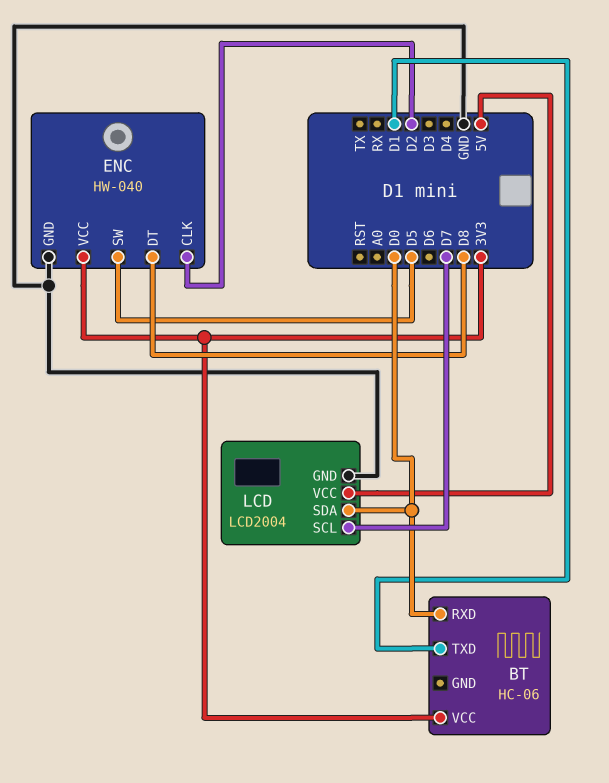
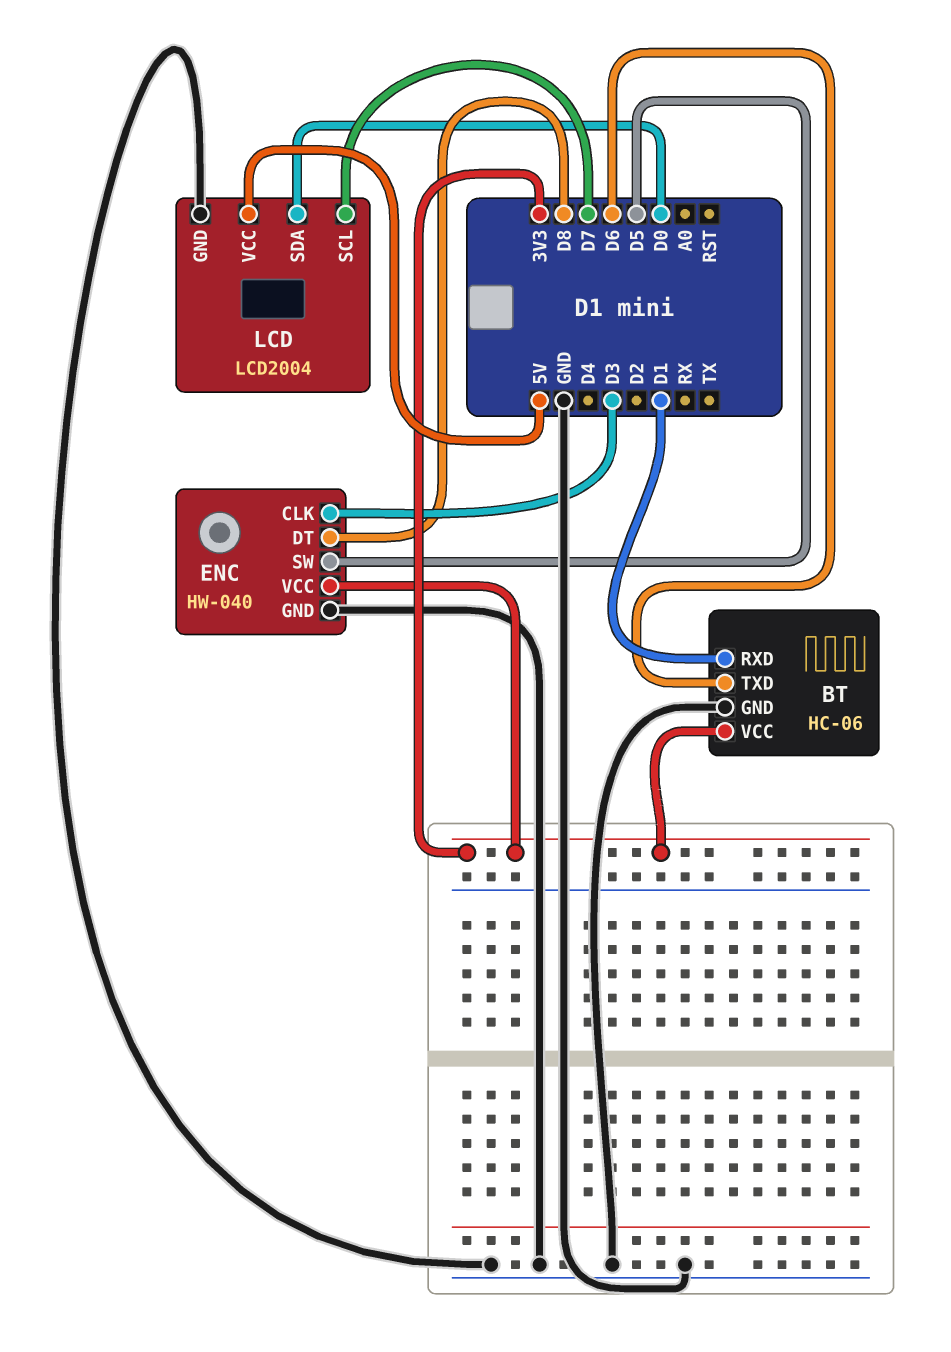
BT pin GND: none -> GND
BT pin RXD: D0 -> D1
BT pin TXD: D1 -> D6
ENC pin CLK: D2 -> D3

